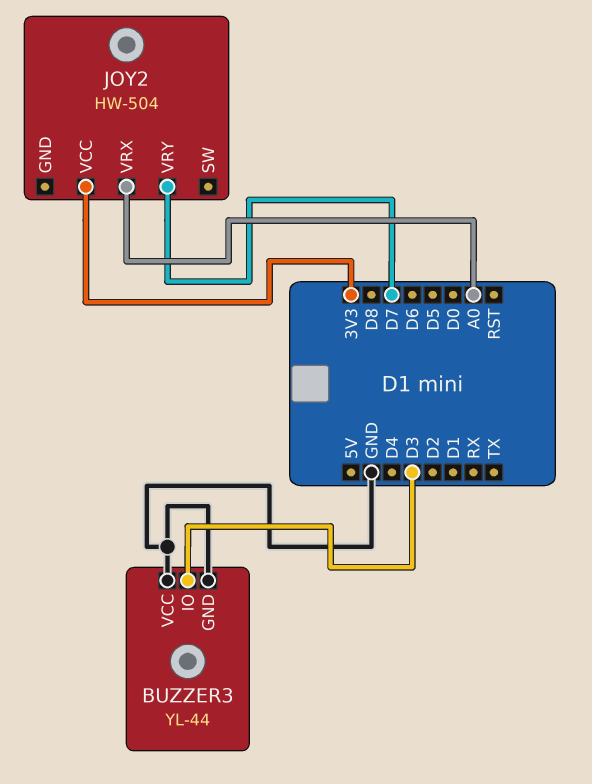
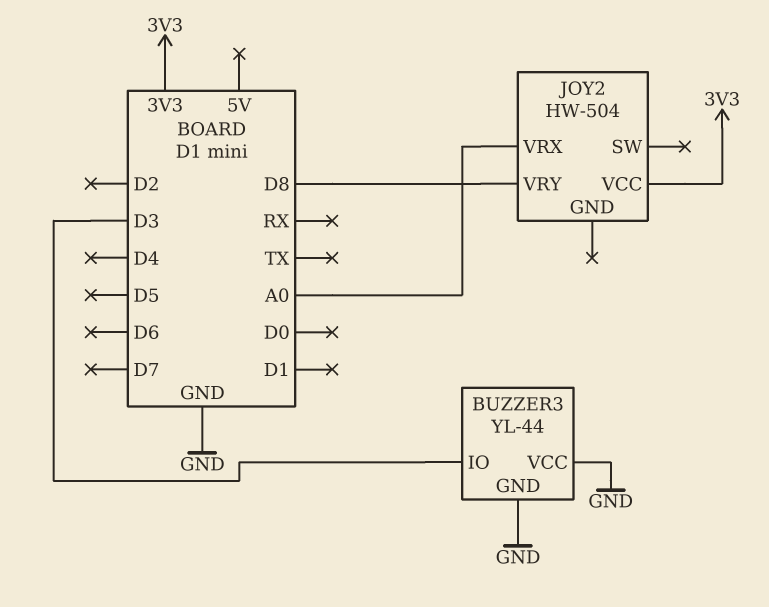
JOY2 pin VRY: D7 -> D8

